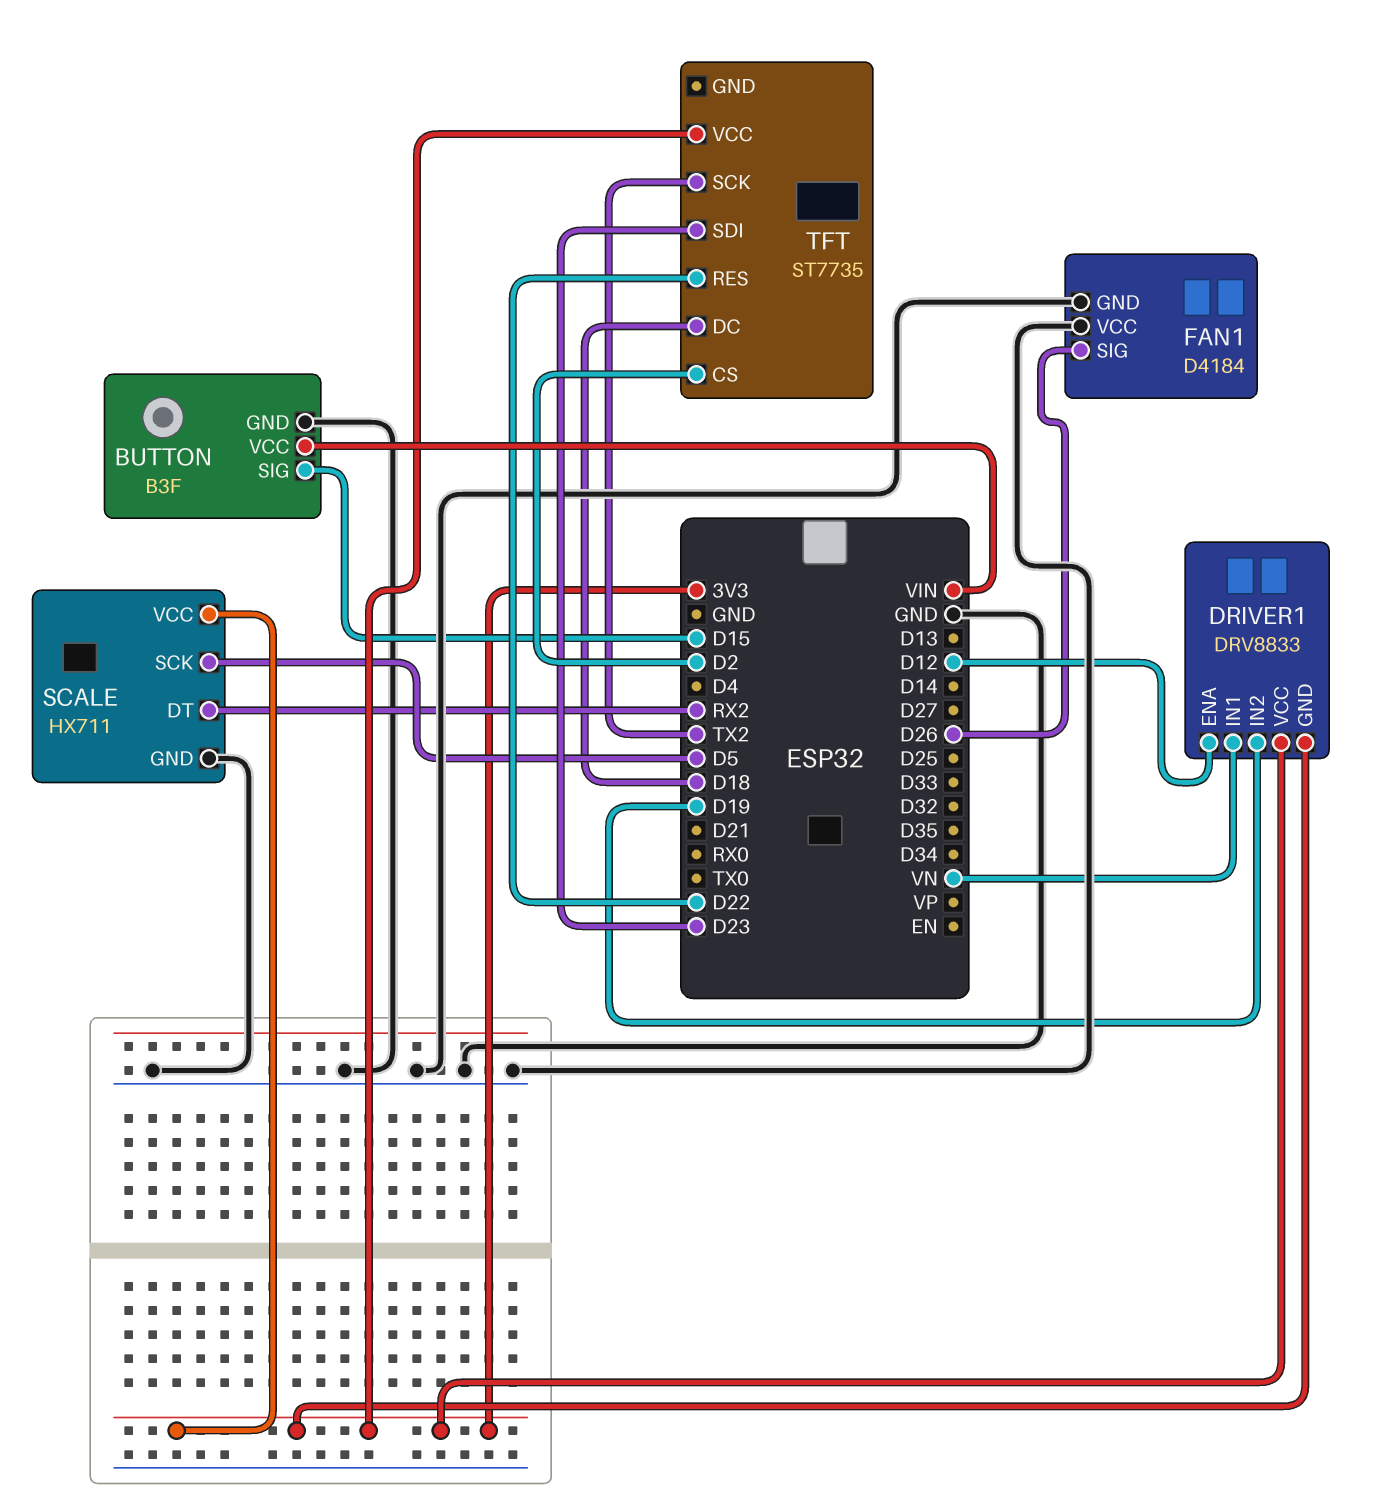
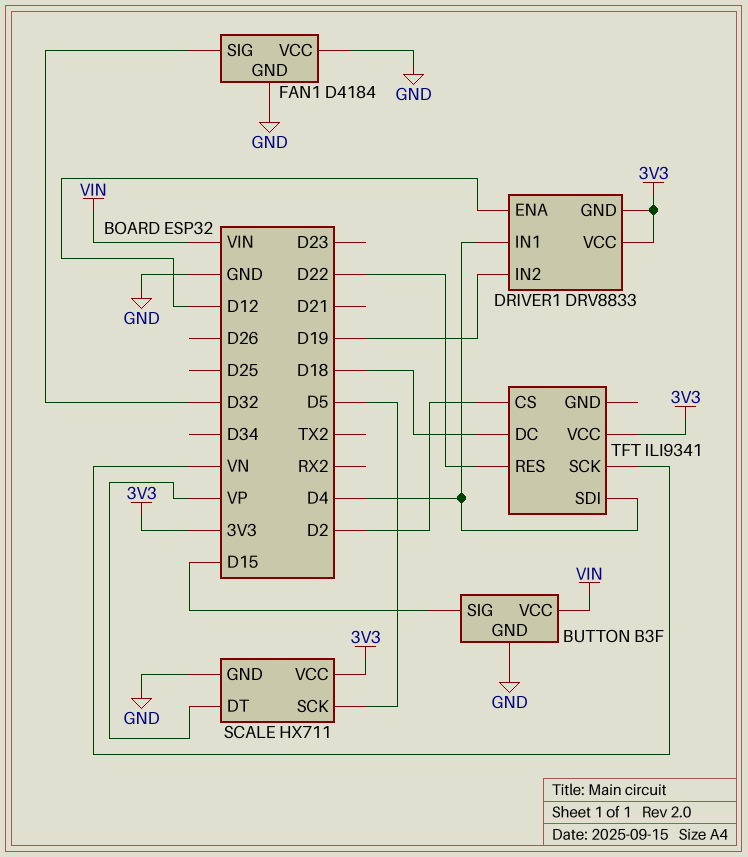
DRIVER1 pin IN1: VN -> D4
FAN1 pin SIG: D26 -> D32
SCALE pin DT: RX2 -> VP
TFT: ST7735 -> ILI9341
TFT pin SCK: TX2 -> VN
TFT pin SDI: D23 -> D4

